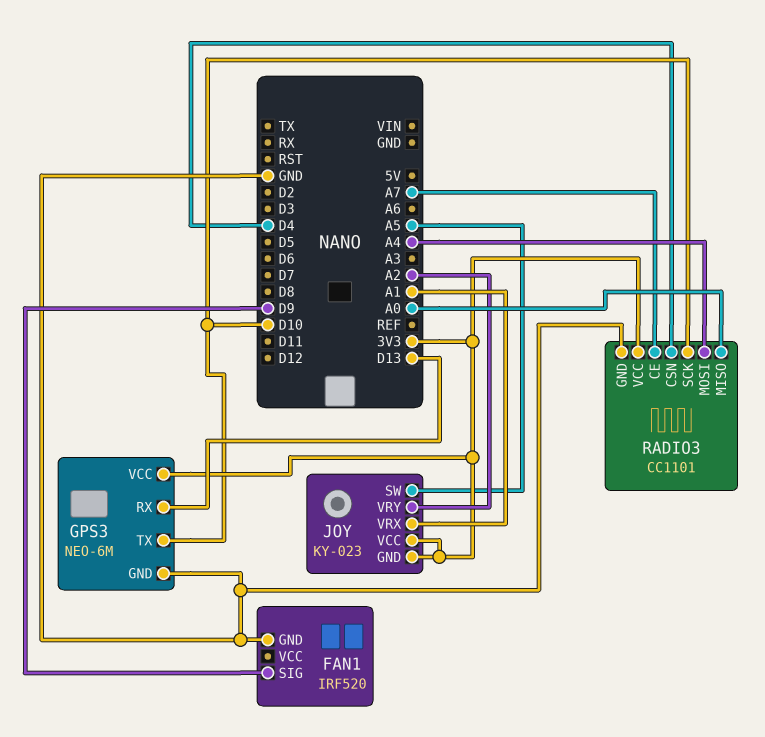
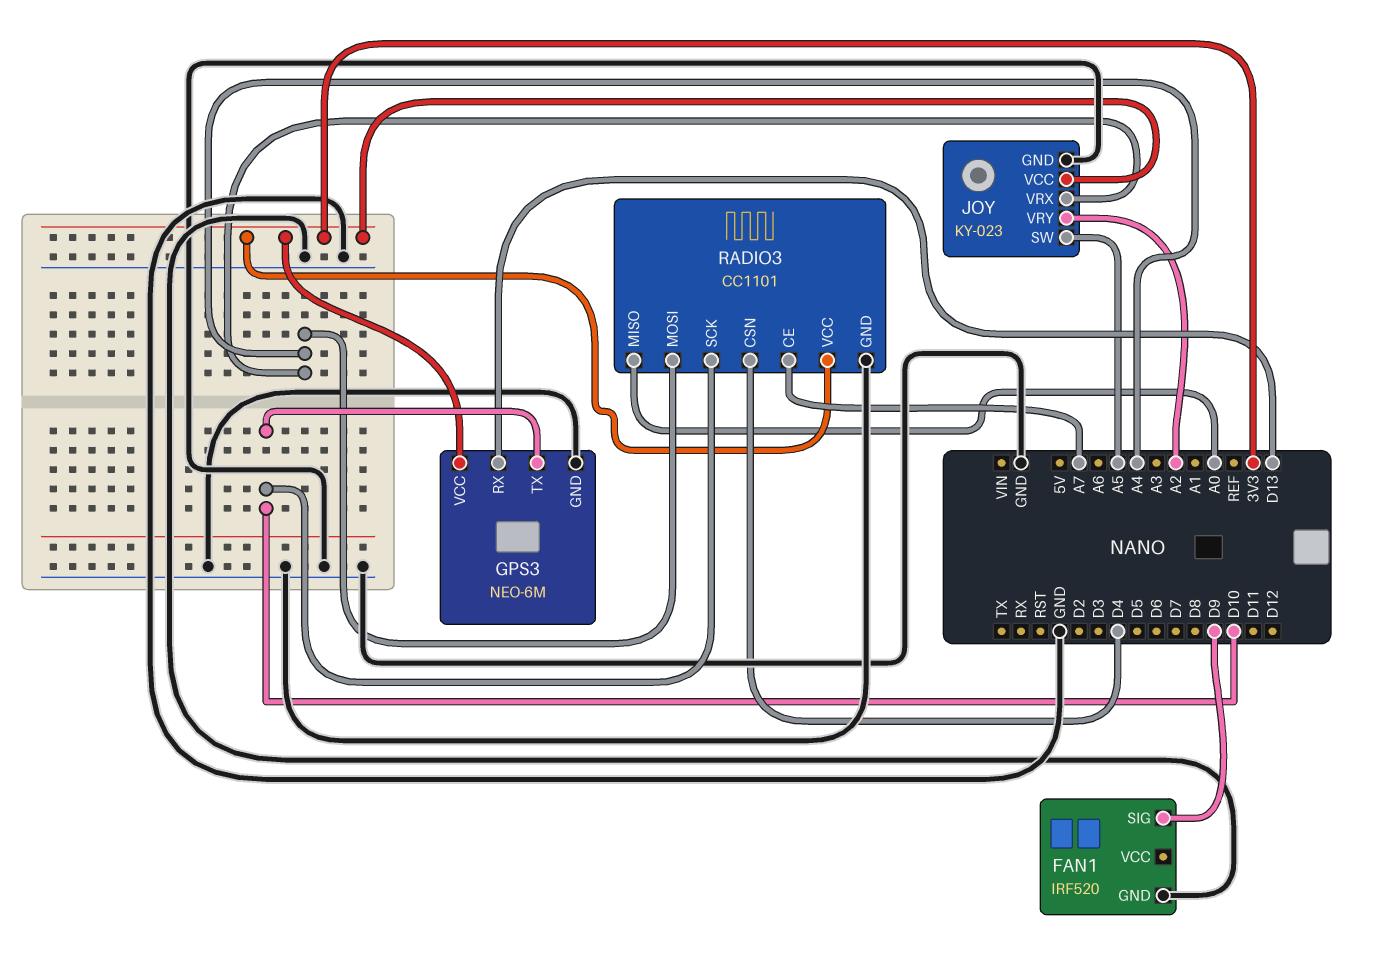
JOY pin GND: 3V3 -> GND
JOY pin VRX: A1 -> A4

